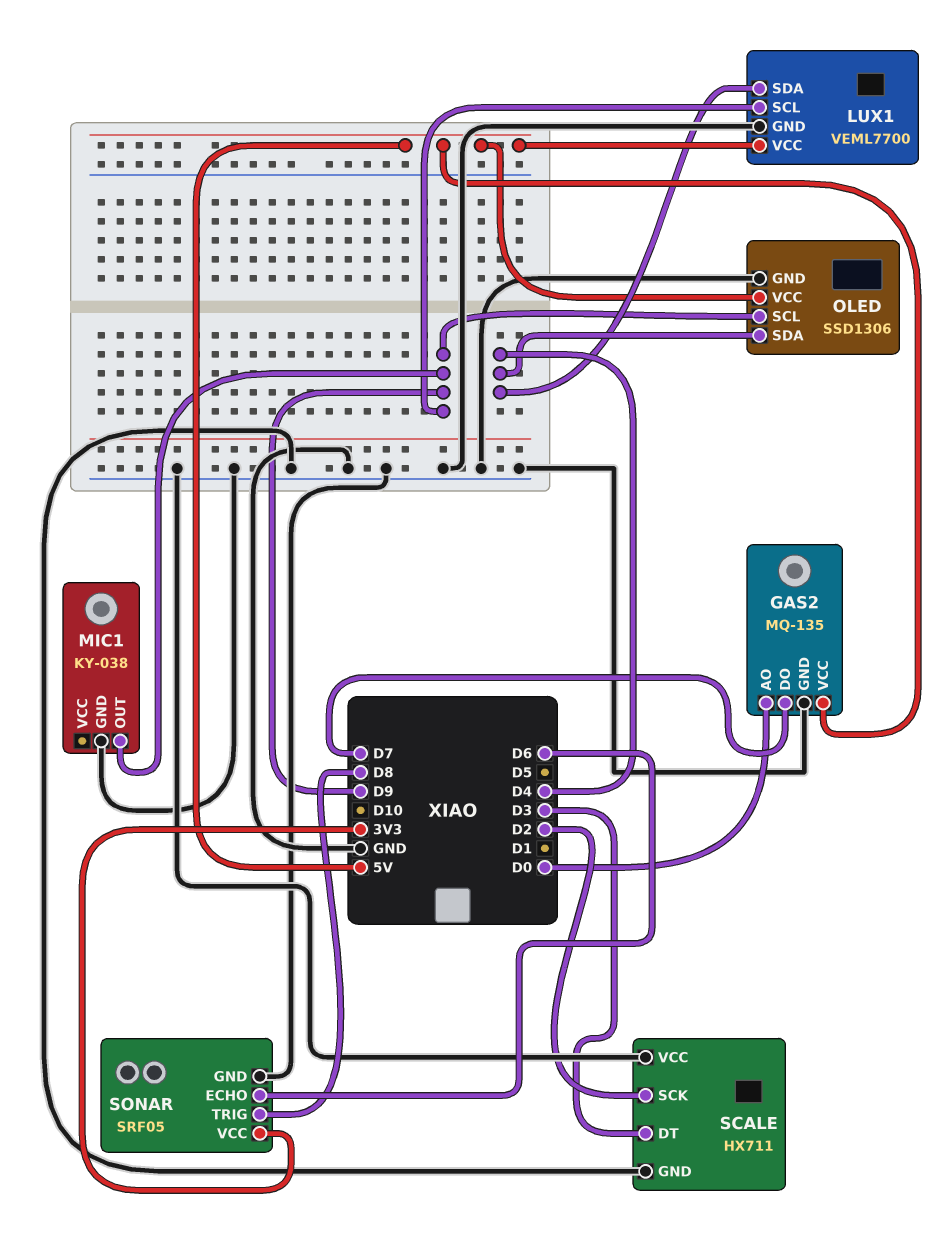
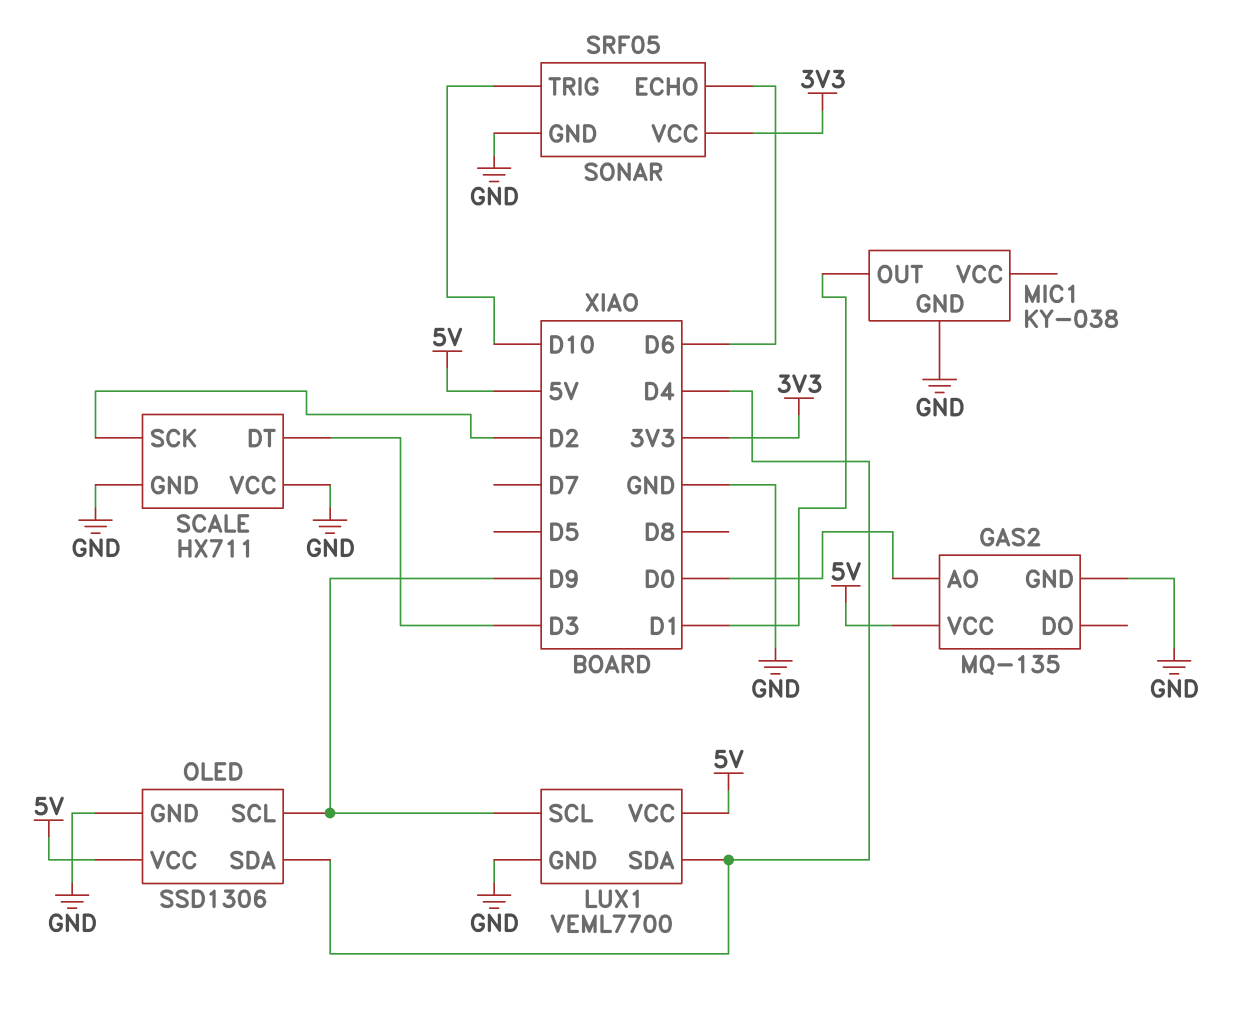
GAS2 pin DO: D7 -> none
MIC1 pin OUT: D9 -> D1
SONAR pin TRIG: D8 -> D10

